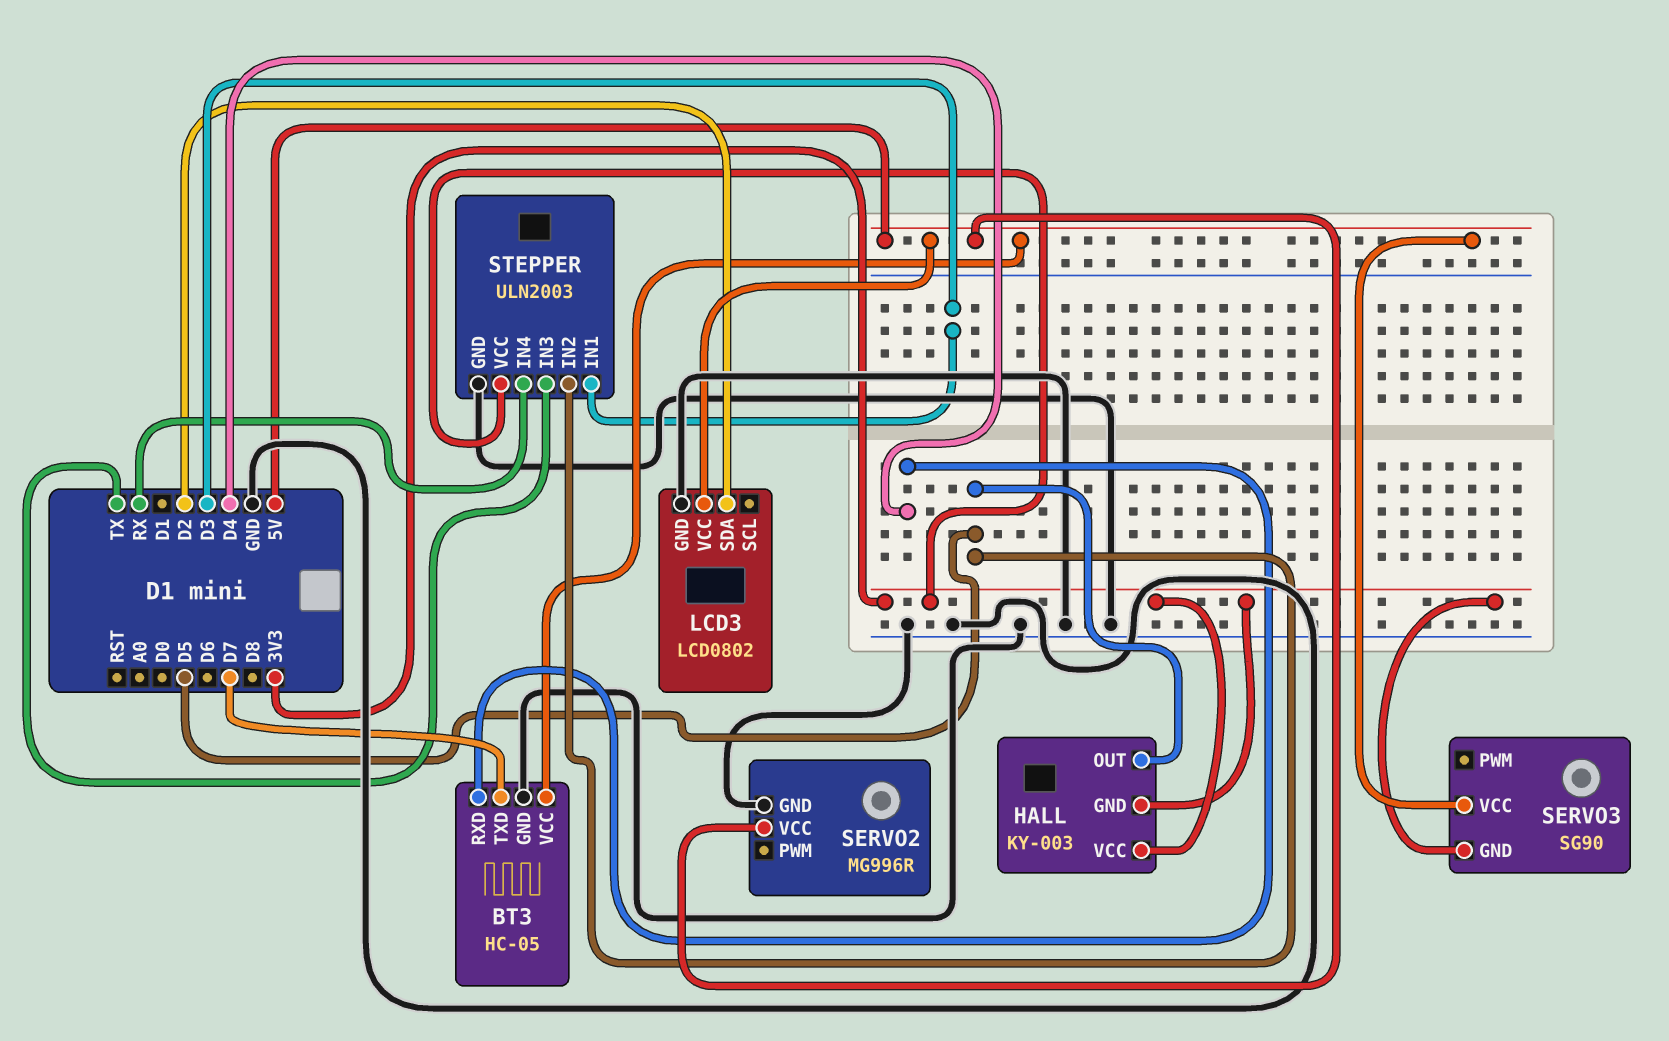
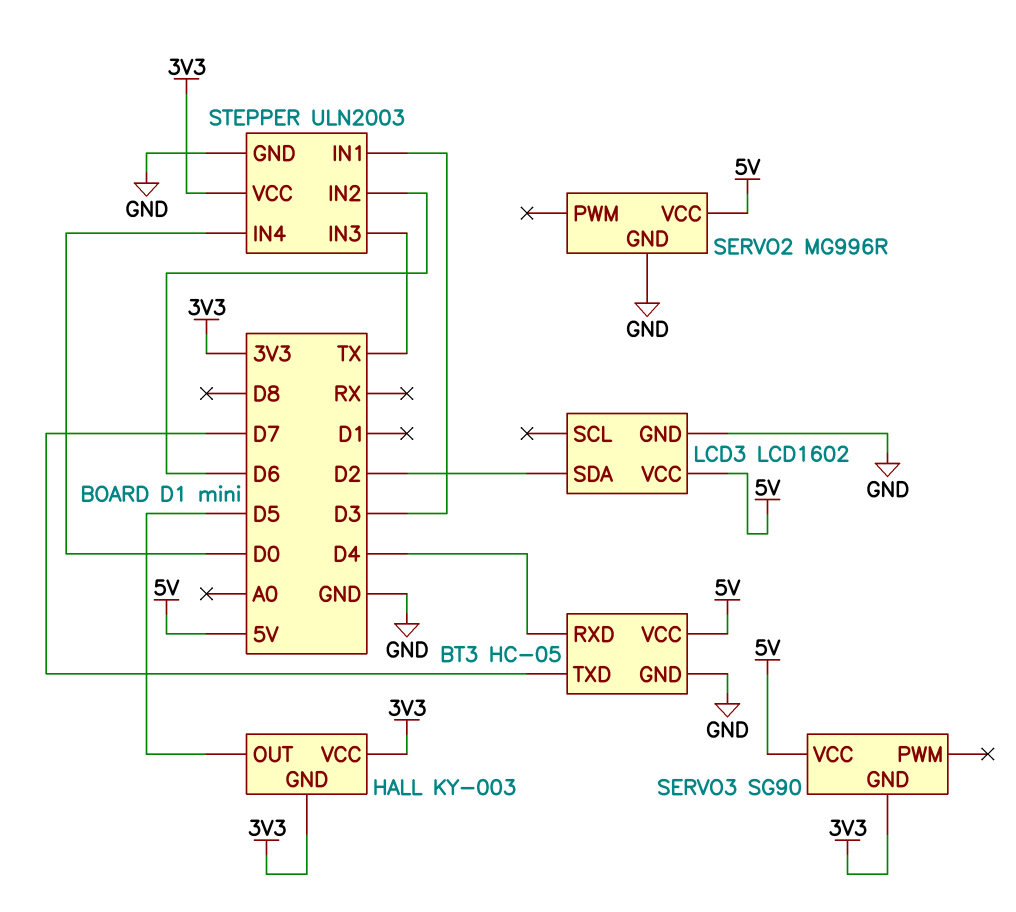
LCD3: LCD0802 -> LCD1602
STEPPER pin IN2: D5 -> D6
STEPPER pin IN4: RX -> D0

